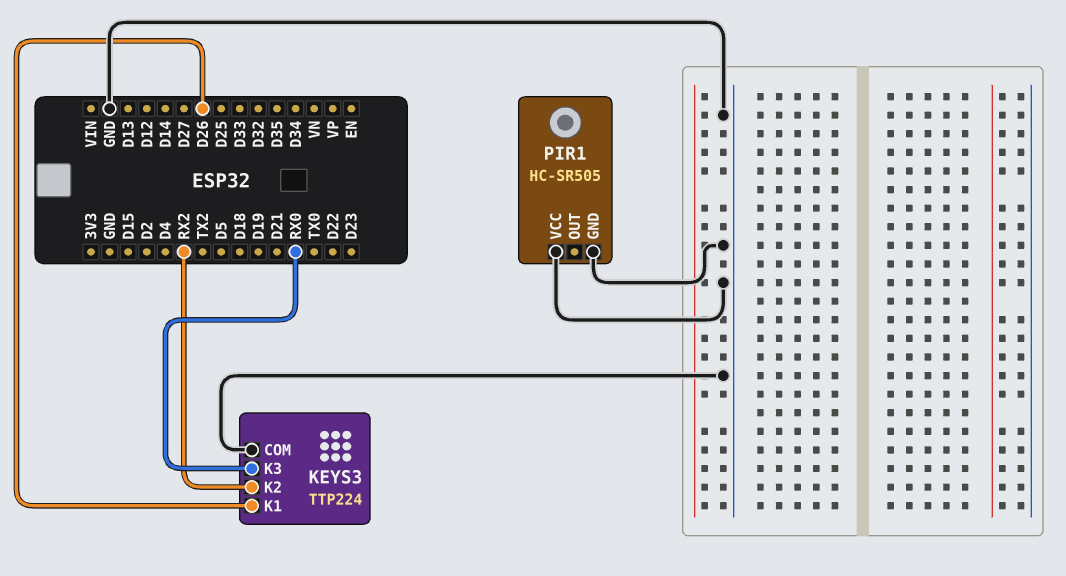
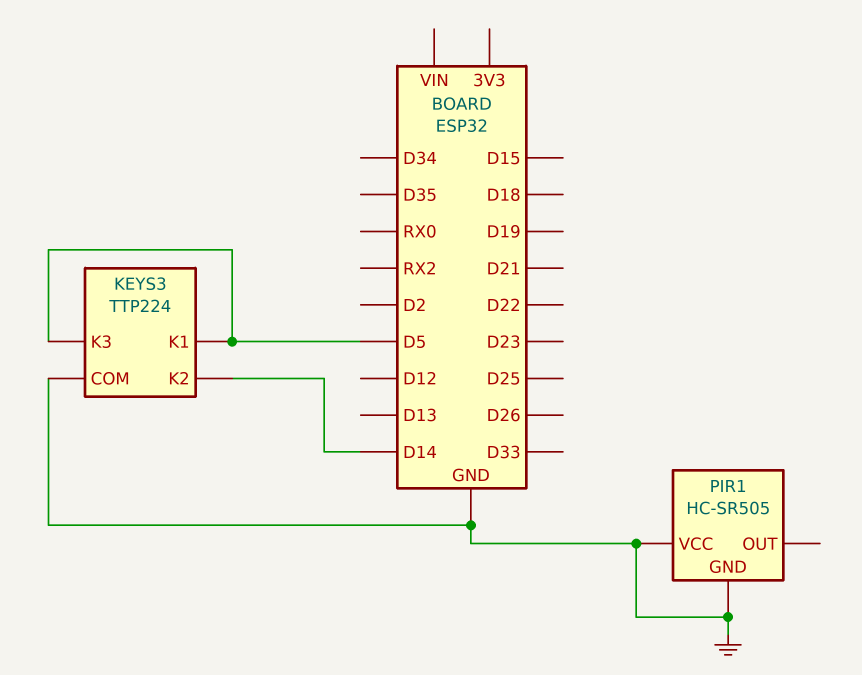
KEYS3 pin K1: D26 -> D5
KEYS3 pin K2: RX2 -> D14
KEYS3 pin K3: RX0 -> D5

